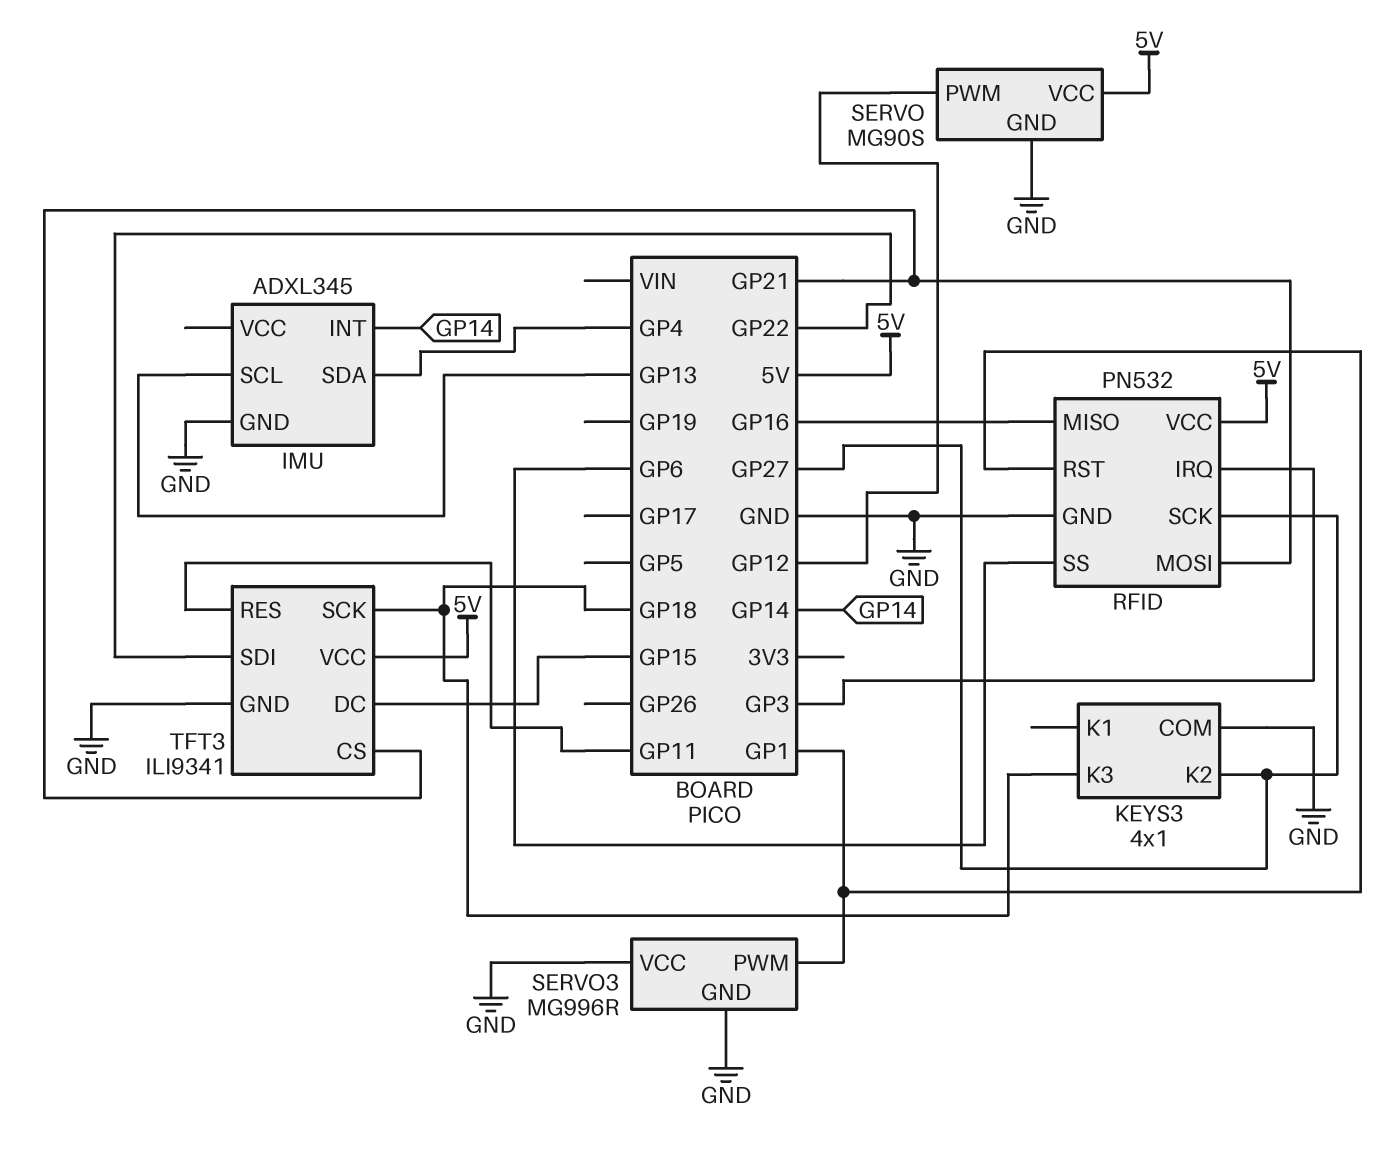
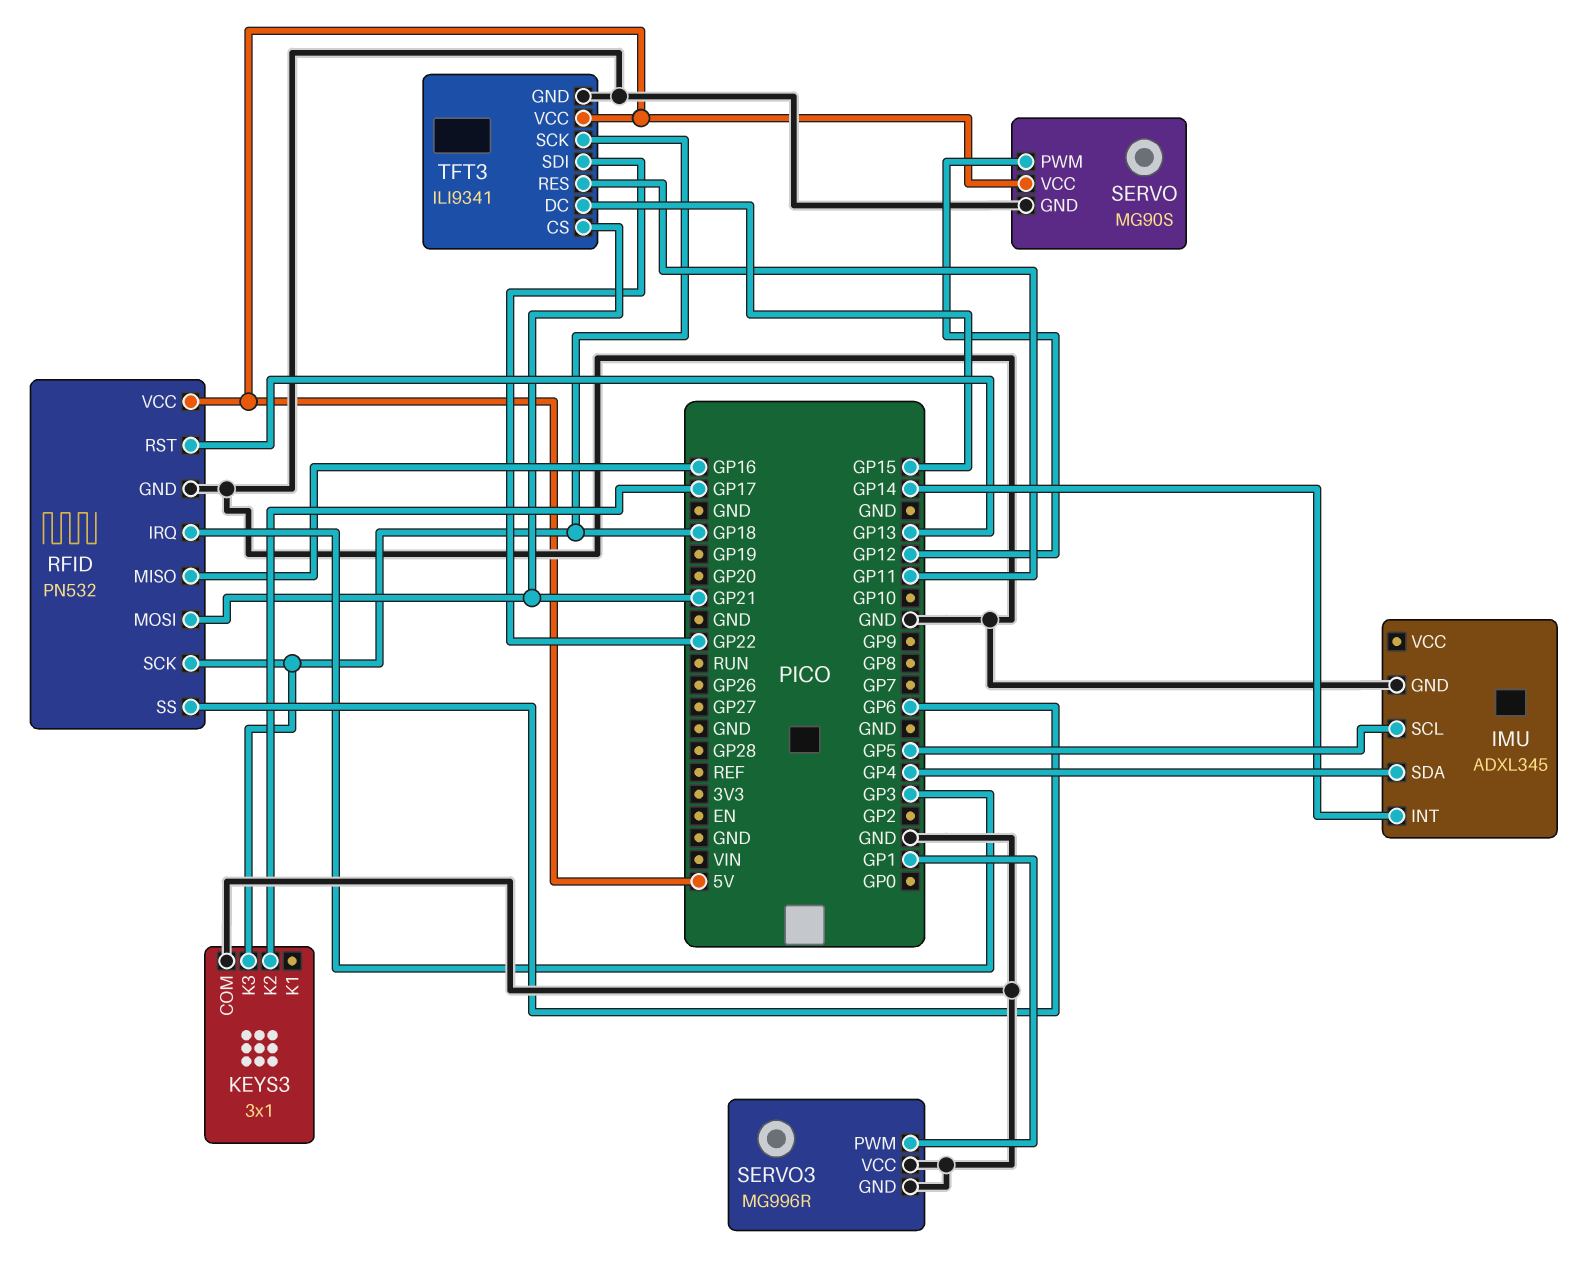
IMU pin SCL: GP13 -> GP5
KEYS3: 4x1 -> 3x1
KEYS3 pin K2: GP27 -> GP17
RFID pin RST: GP1 -> GP13
RFID pin SCK: GP27 -> GP18

